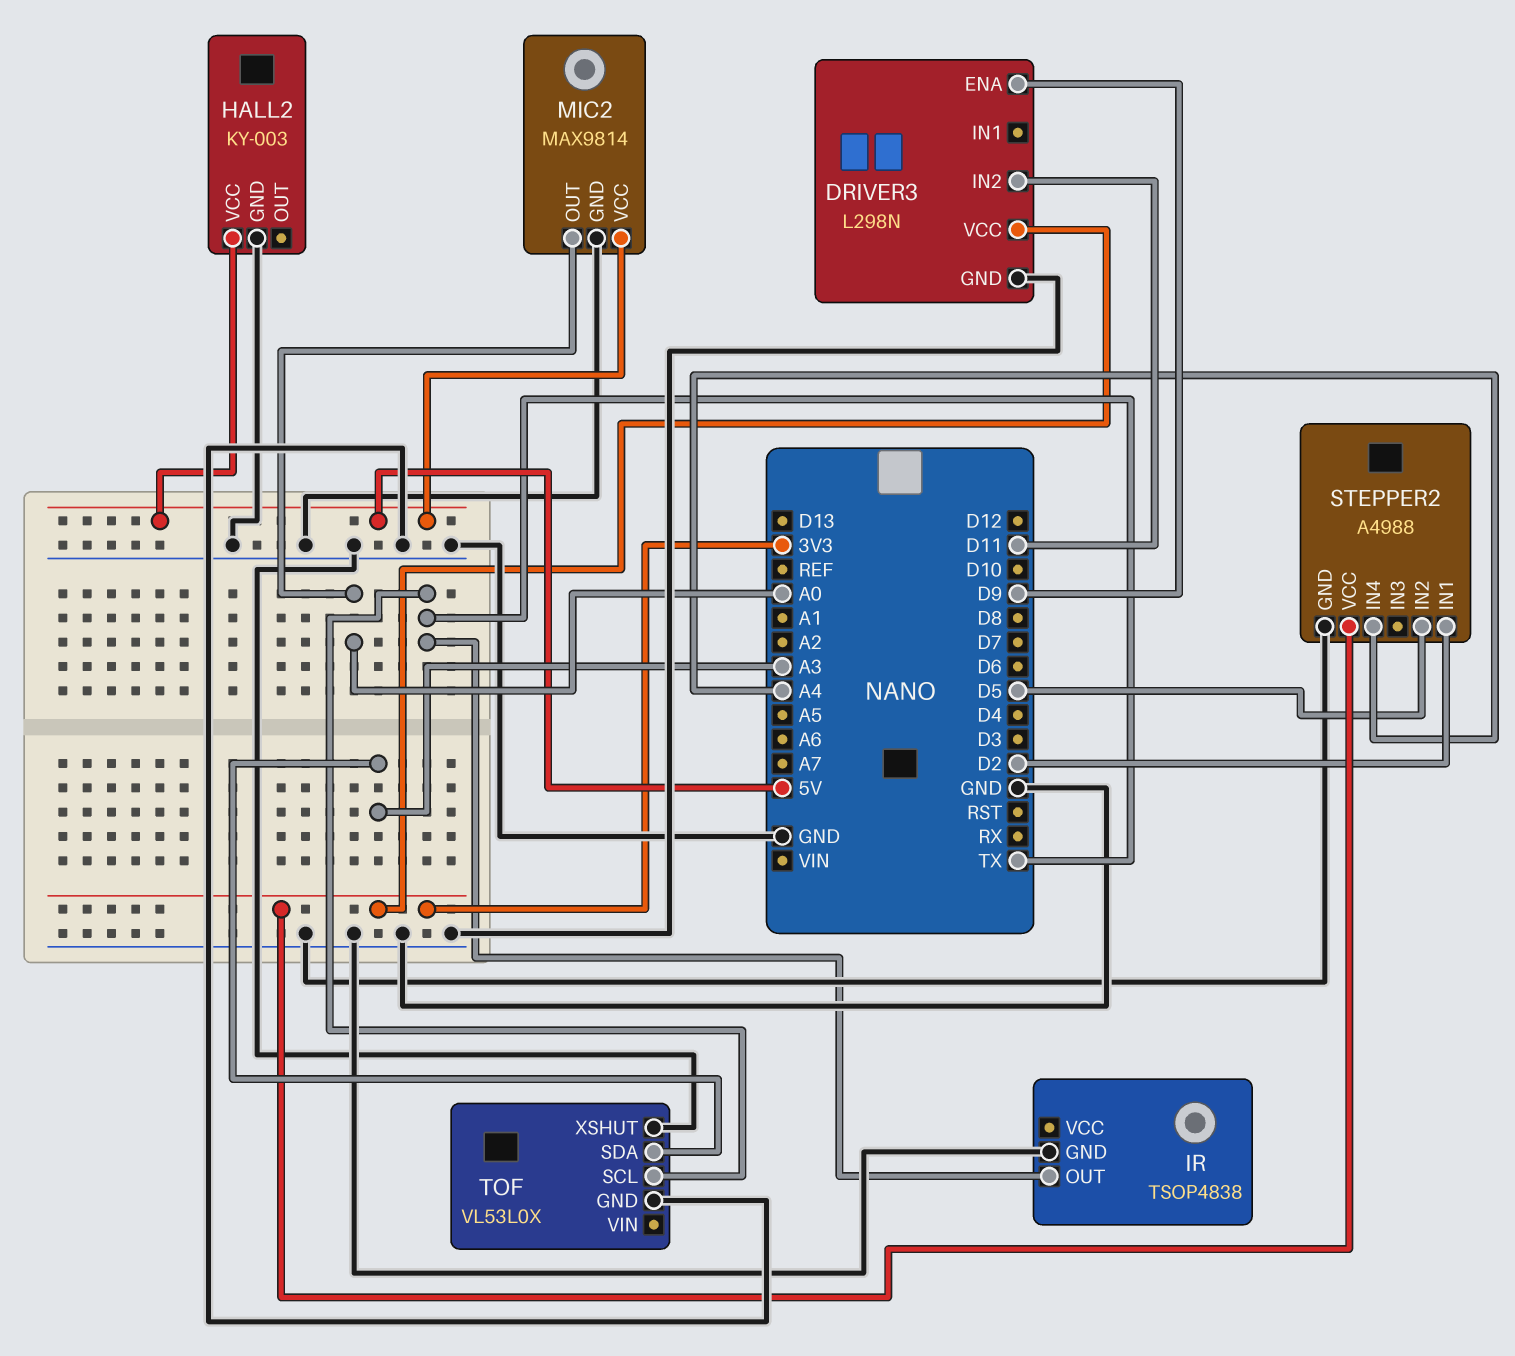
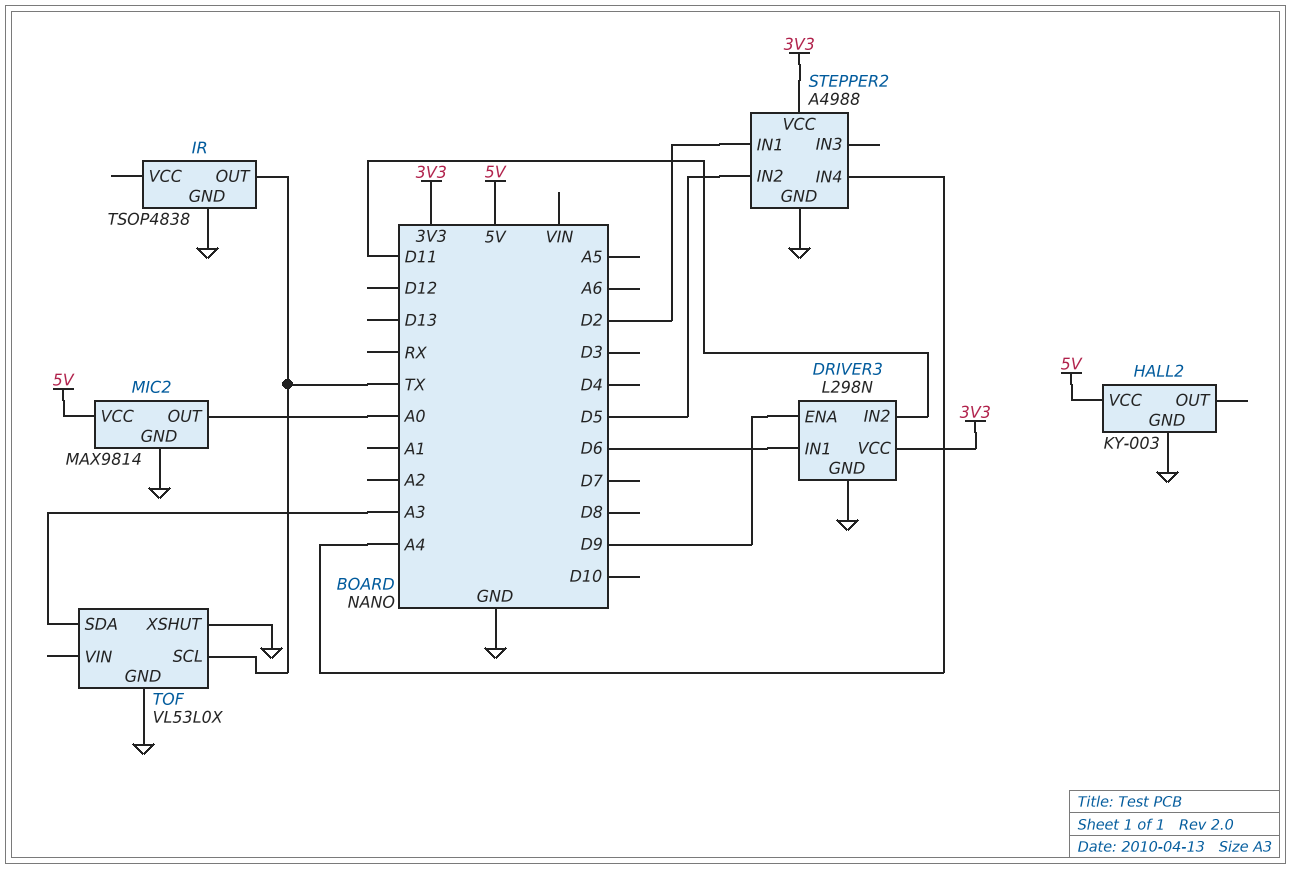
DRIVER3 pin IN1: none -> D6

